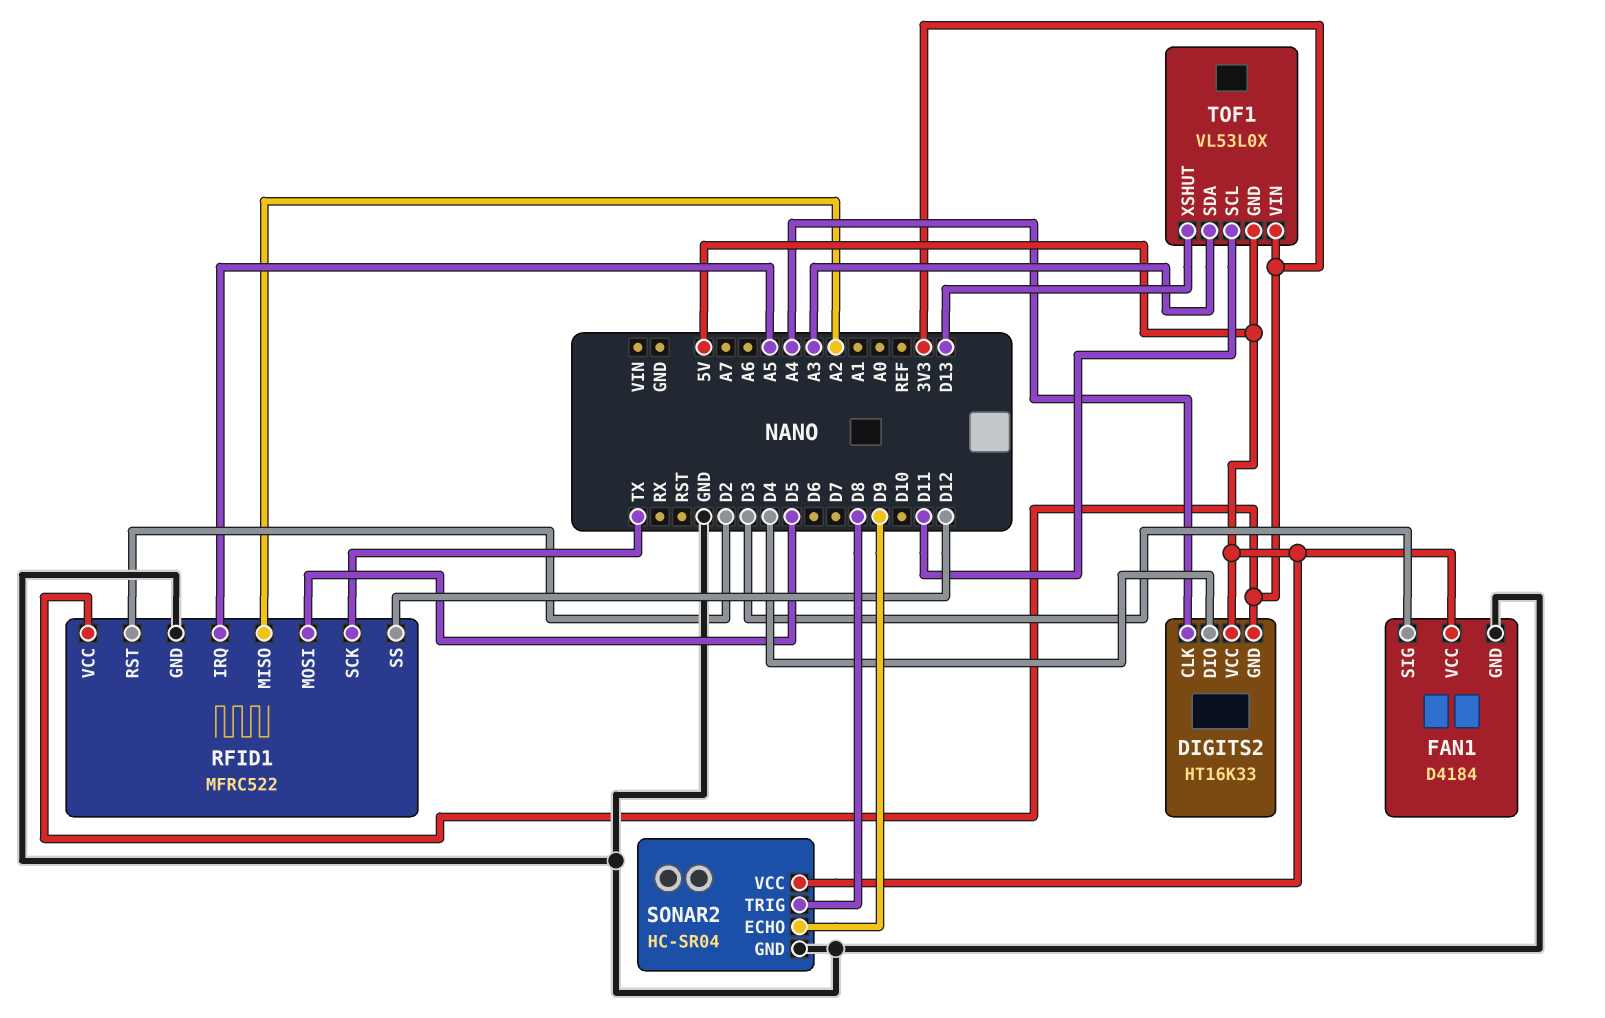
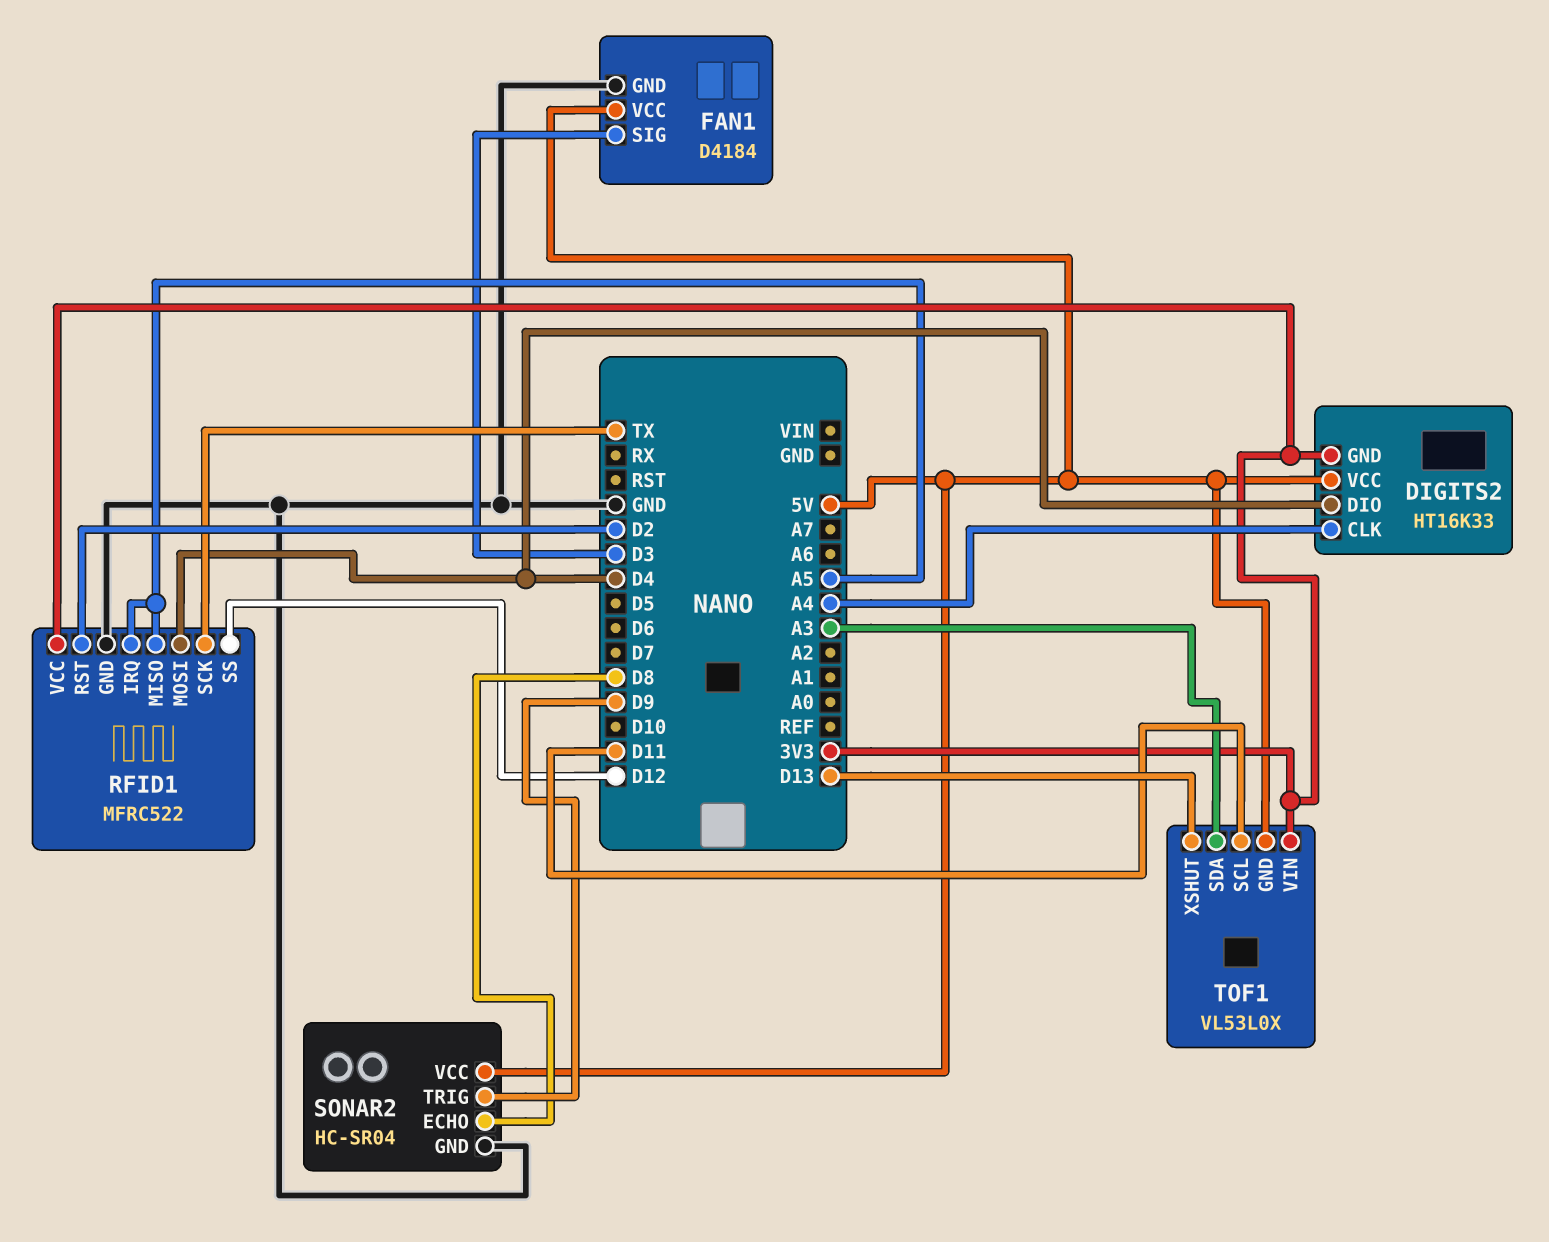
RFID1 pin MISO: A2 -> A5
RFID1 pin MOSI: D5 -> D4
SONAR2 pin ECHO: D9 -> D8
SONAR2 pin TRIG: D8 -> D9

